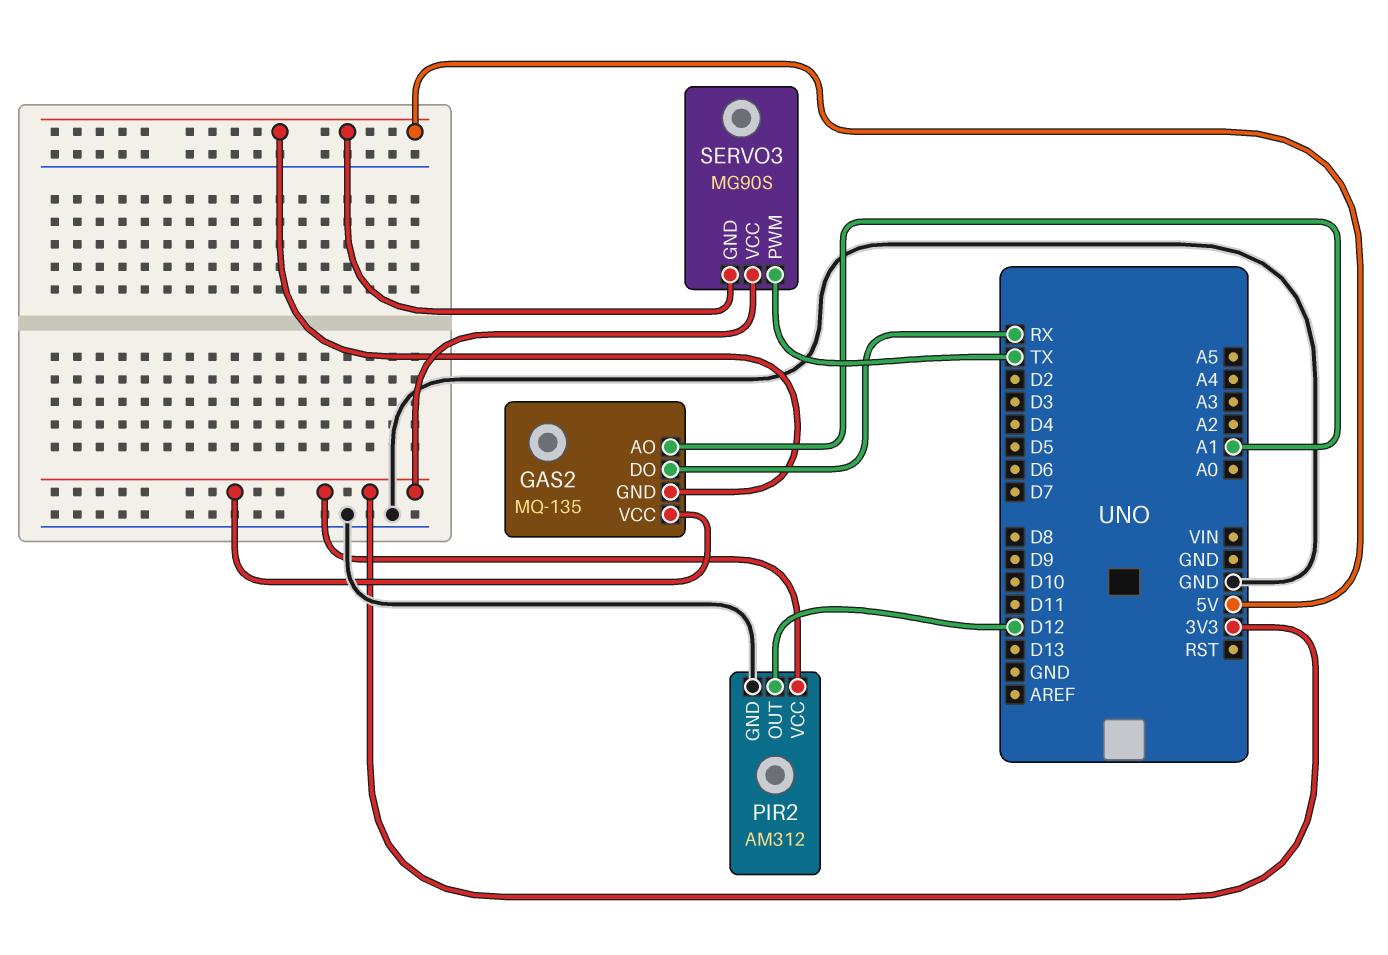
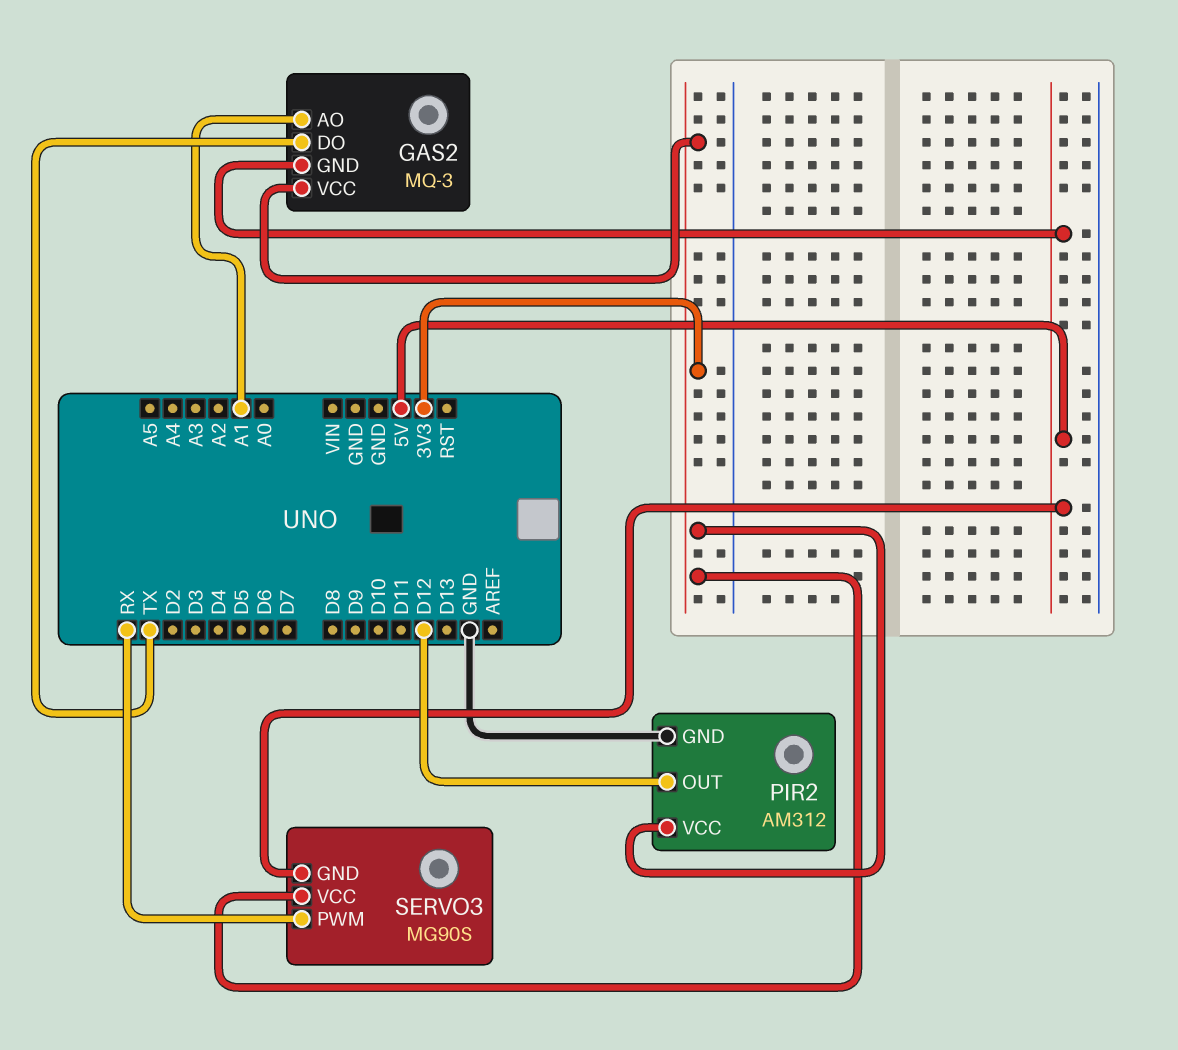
GAS2: MQ-135 -> MQ-3
GAS2 pin DO: RX -> TX
SERVO3 pin PWM: TX -> RX

